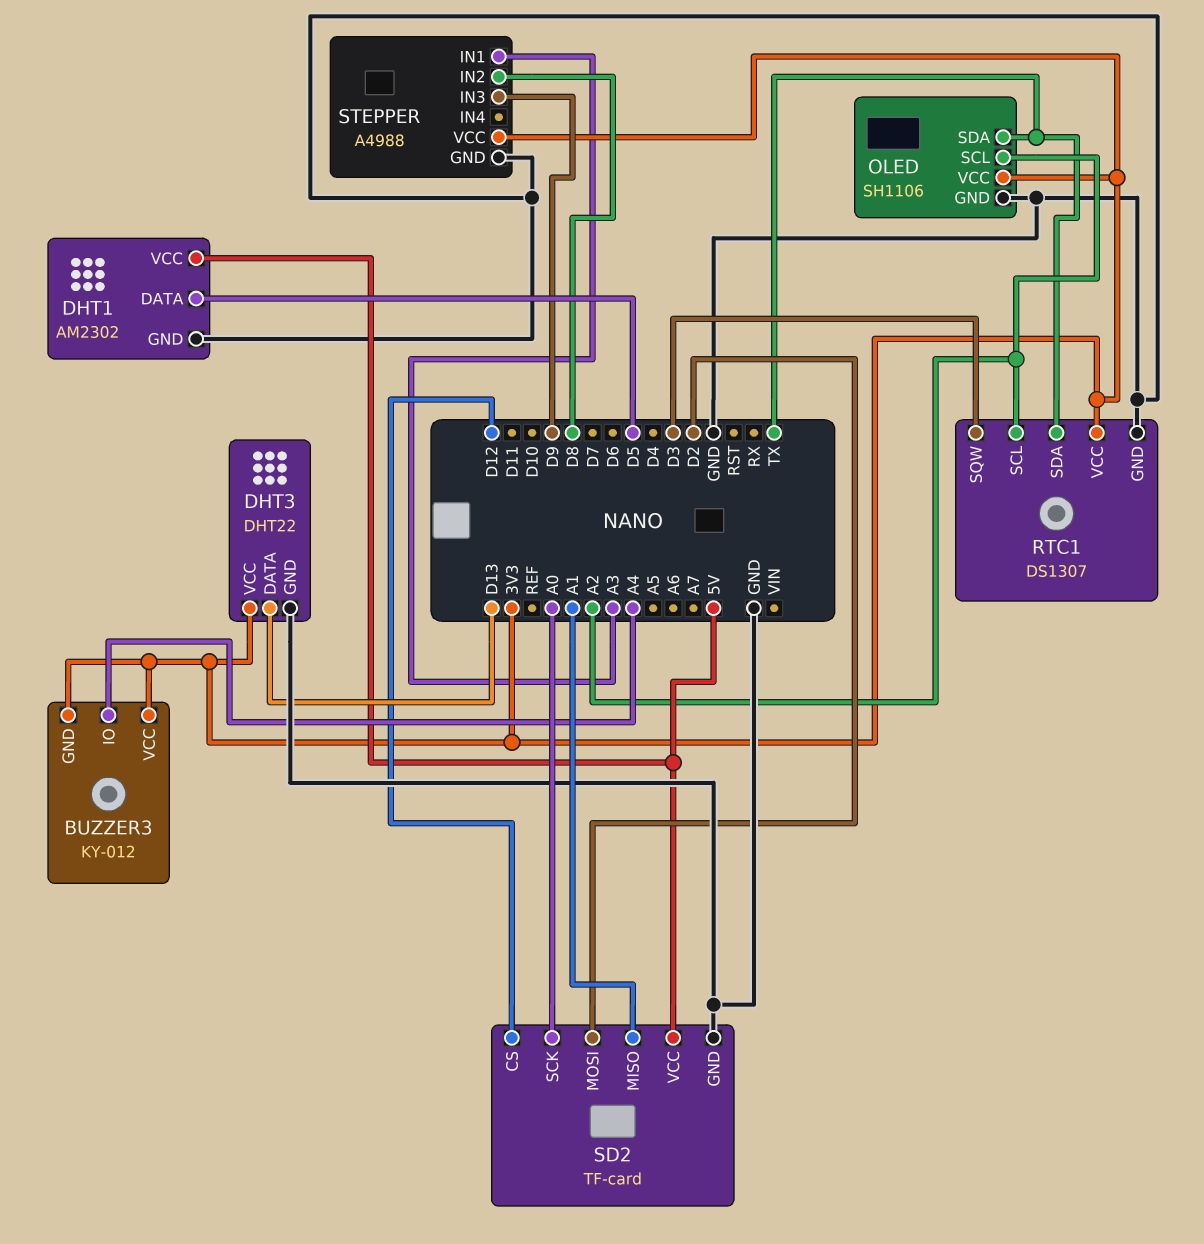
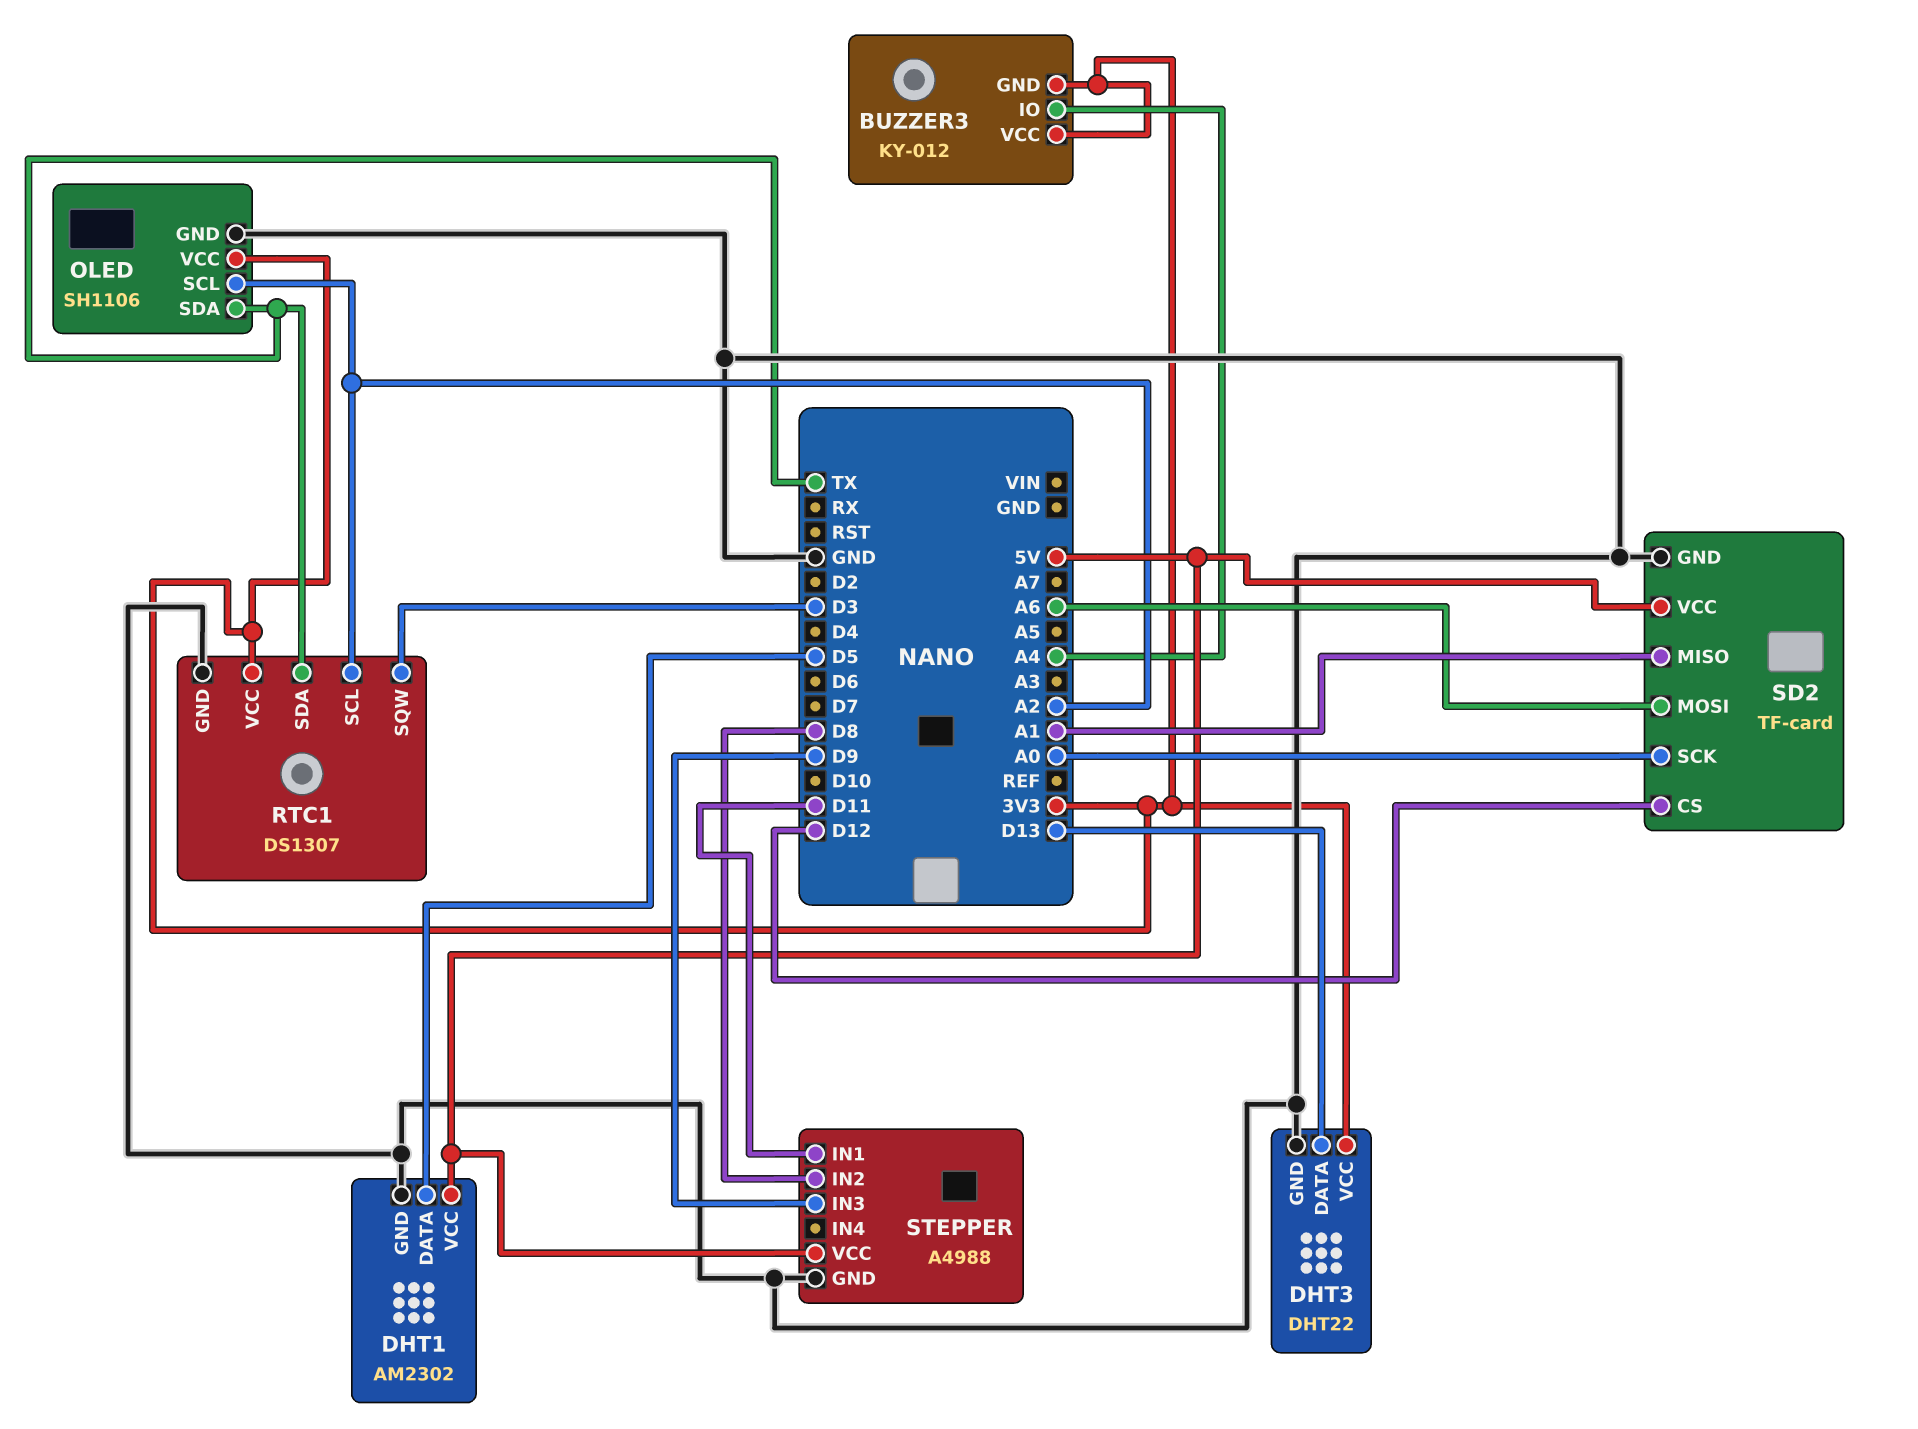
SD2 pin MOSI: D2 -> A6
STEPPER pin IN1: A3 -> D11
STEPPER pin VCC: 3V3 -> 5V

